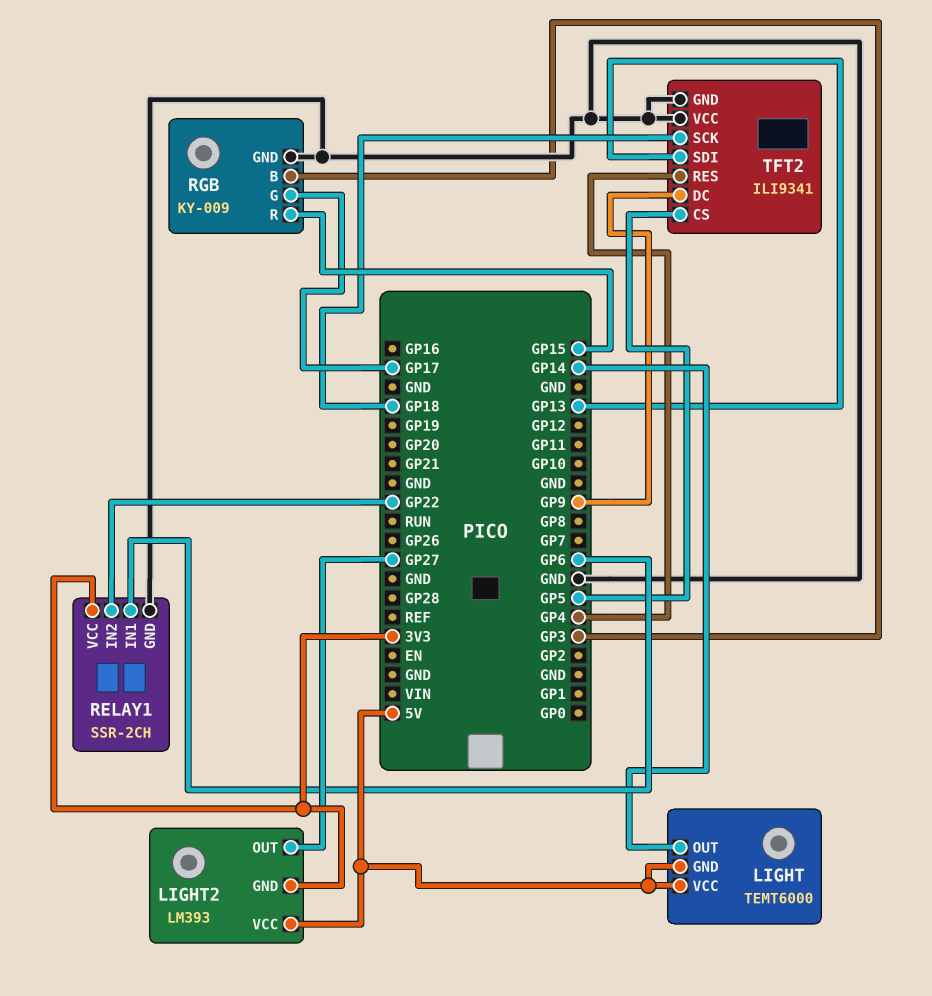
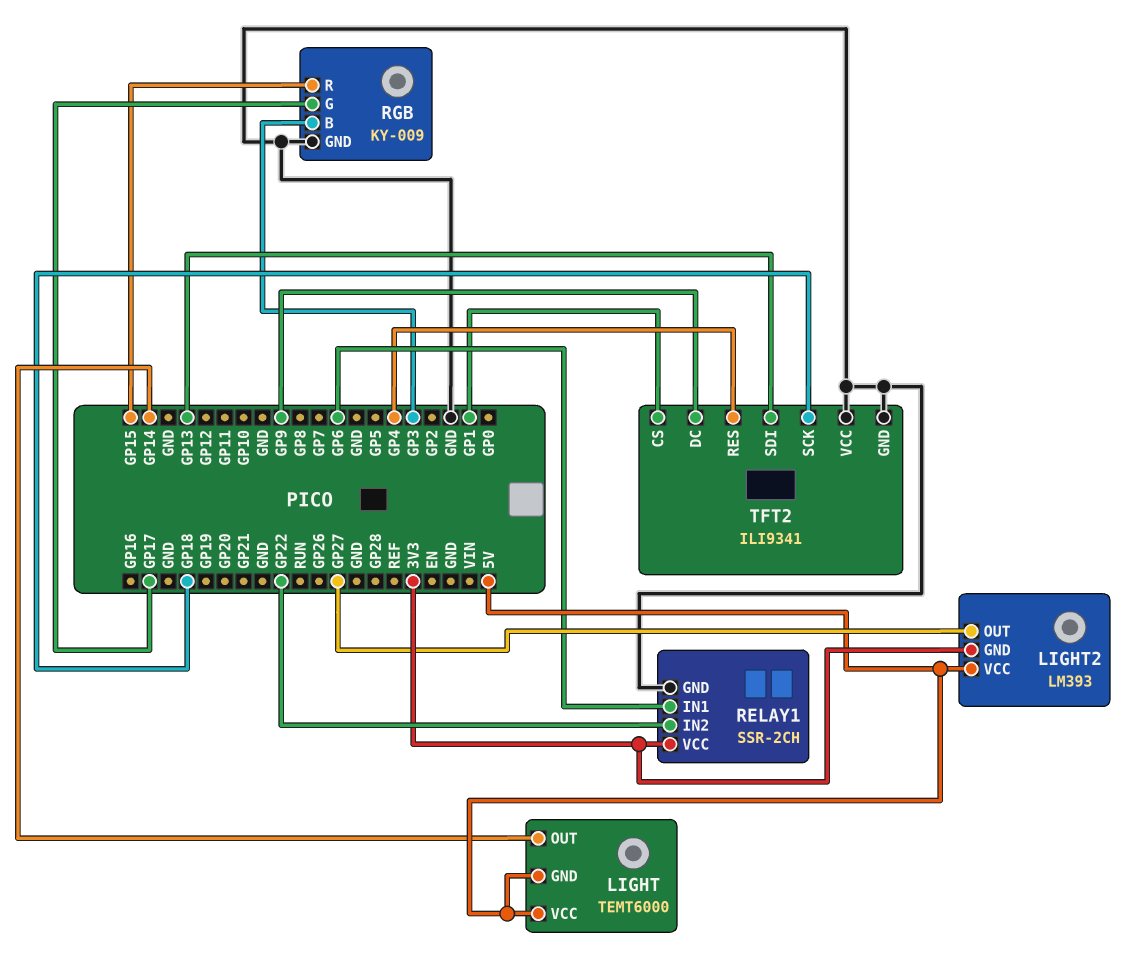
TFT2 pin CS: GP5 -> GP1

